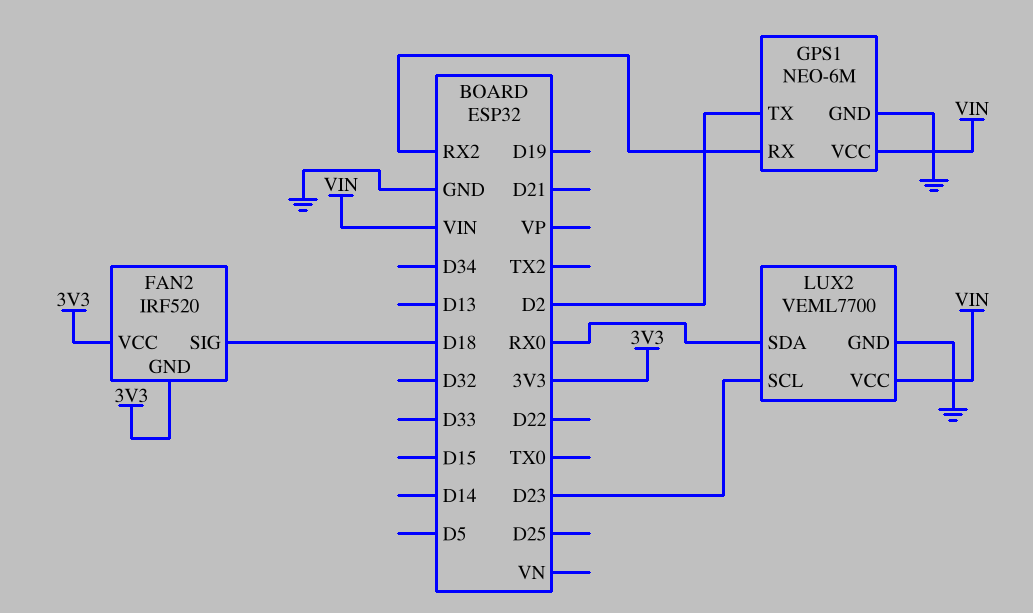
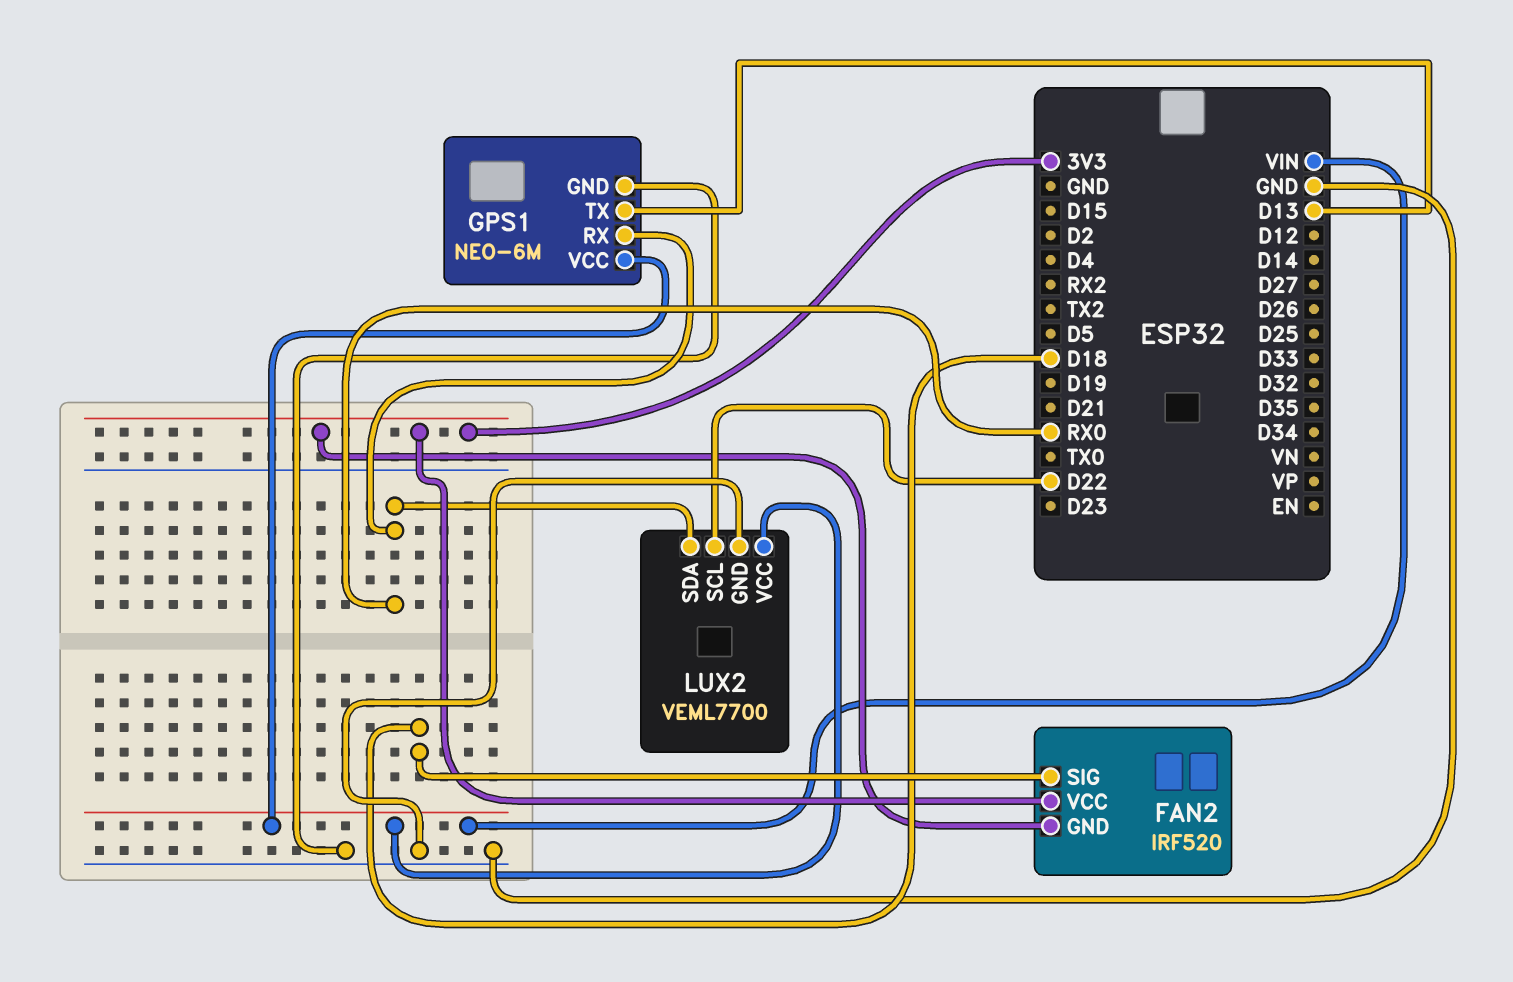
GPS1 pin RX: RX2 -> RX0
GPS1 pin TX: D2 -> D13
LUX2 pin SCL: D23 -> D22

